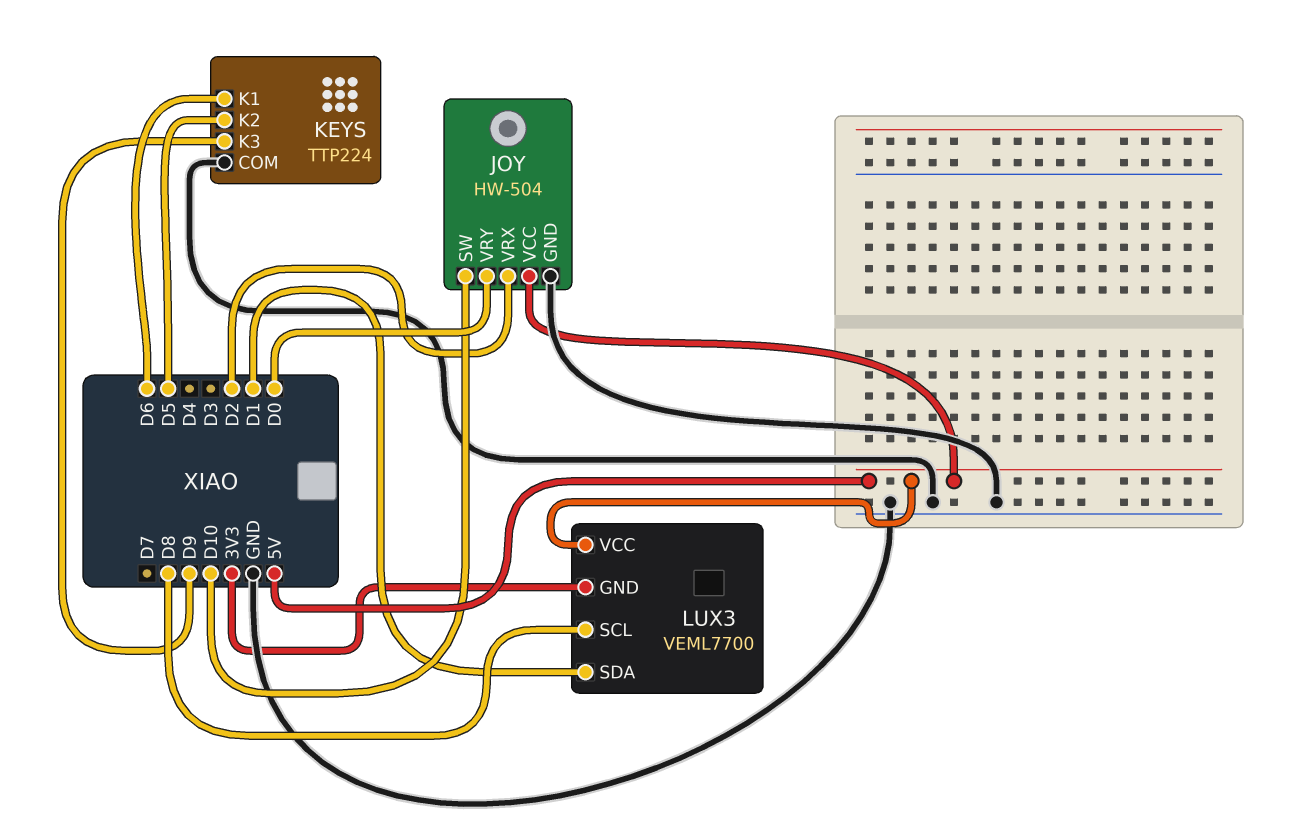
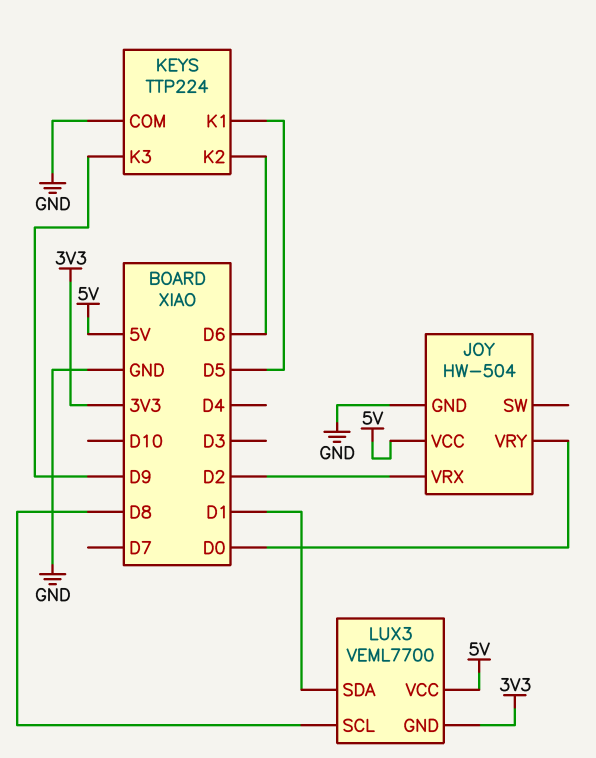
JOY pin SW: D10 -> none
KEYS pin K1: D6 -> D5
KEYS pin K2: D5 -> D6

